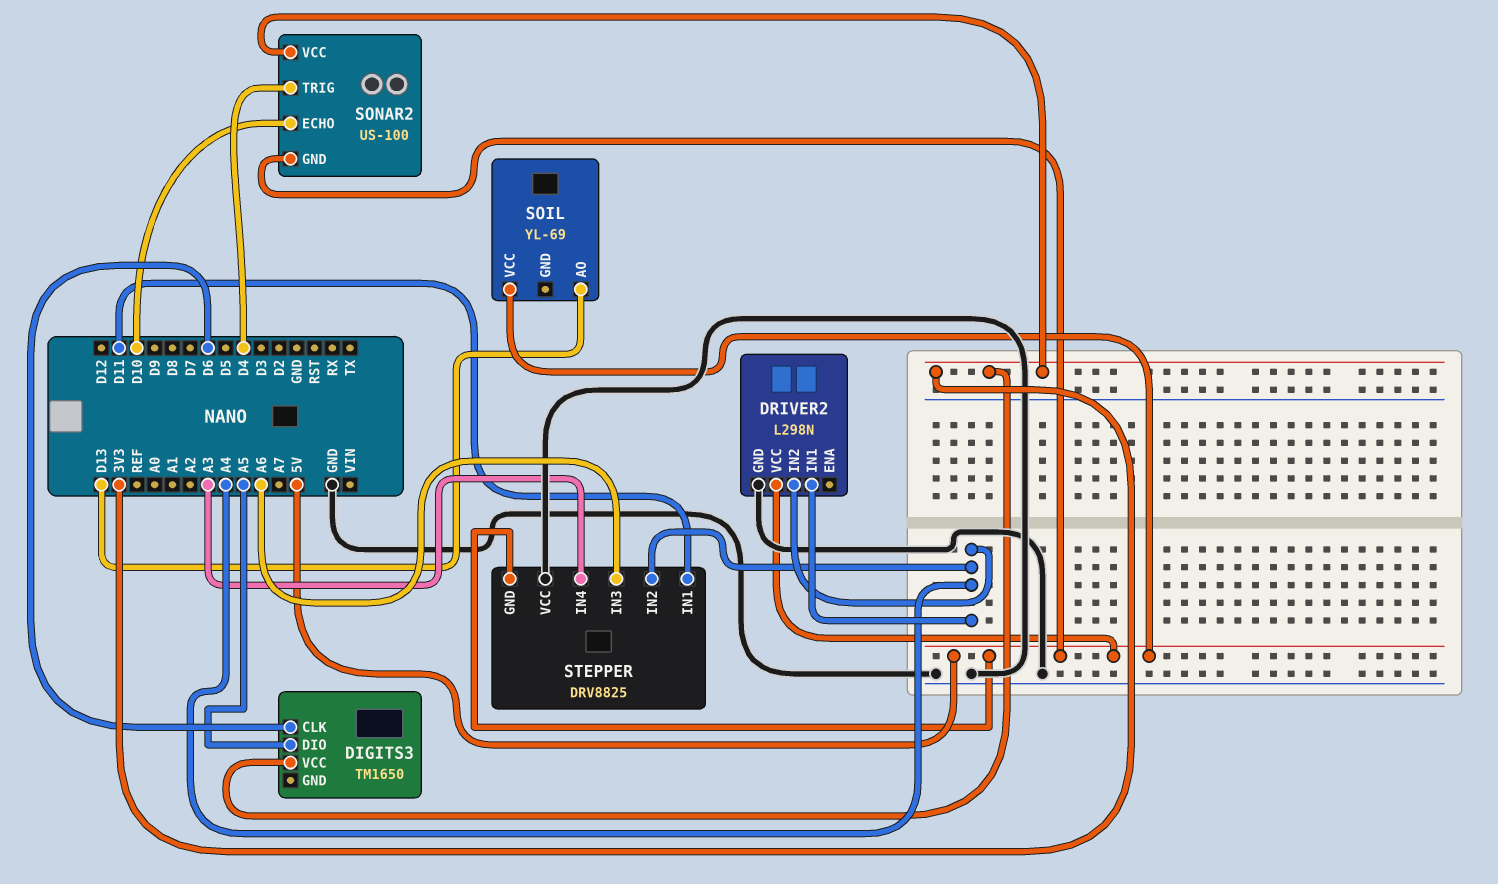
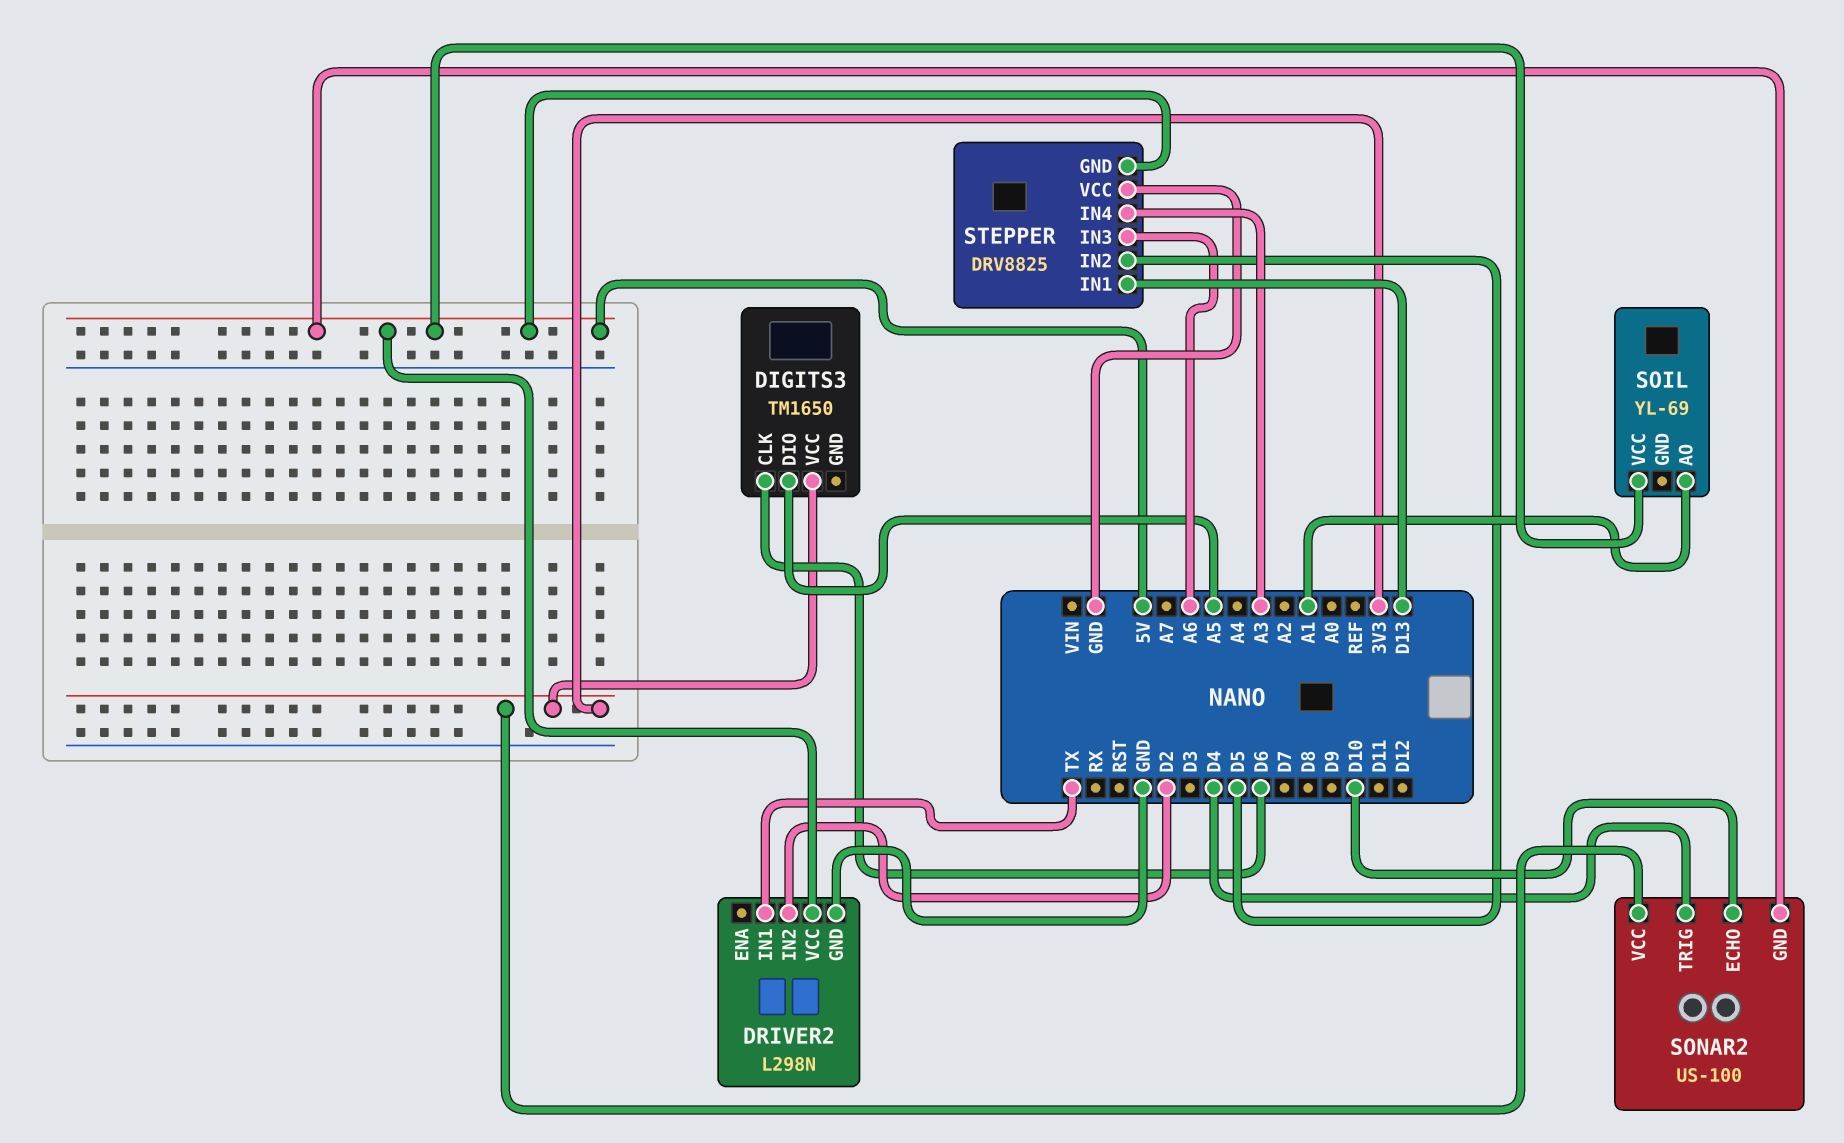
DRIVER2 pin IN1: A4 -> TX
DRIVER2 pin IN2: A4 -> D2
SOIL pin AO: D13 -> A1
STEPPER pin IN1: D11 -> D13
STEPPER pin IN2: A4 -> D5

